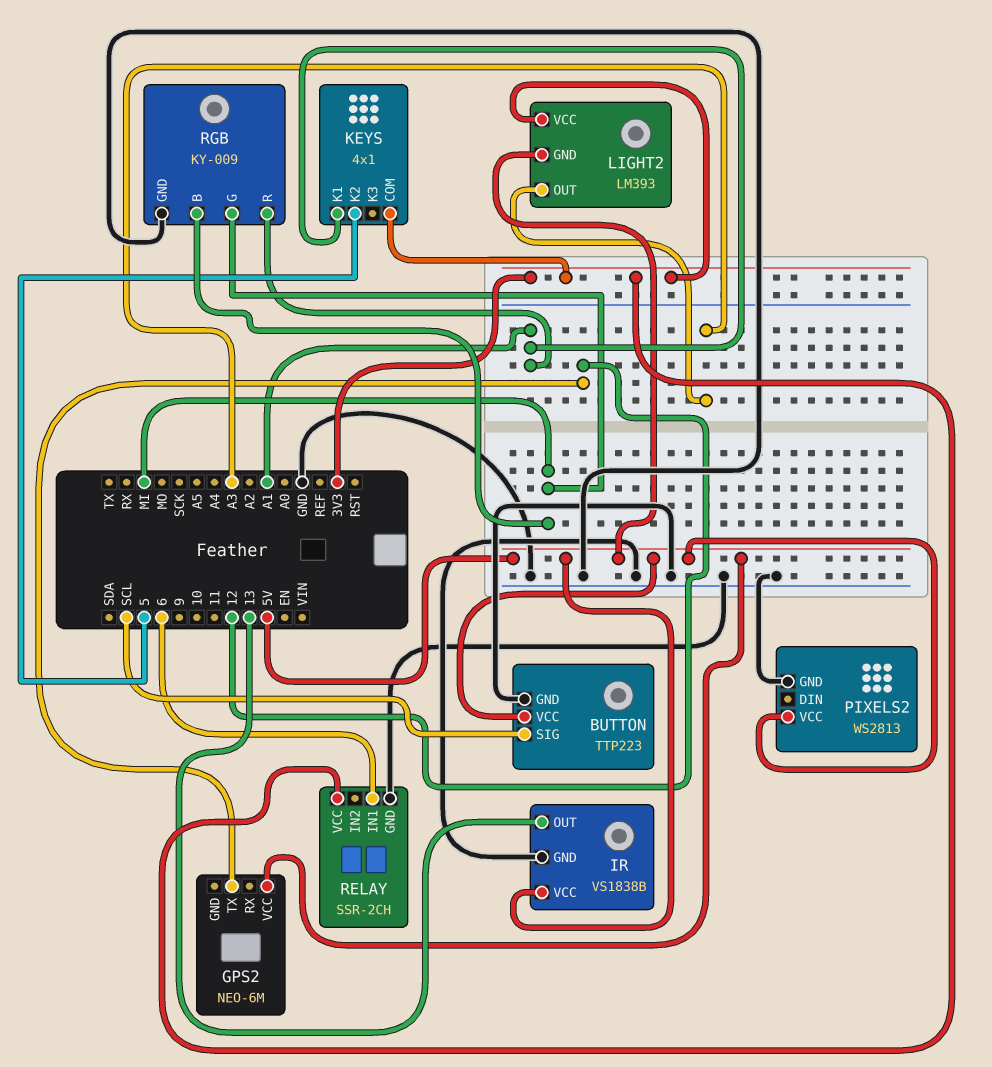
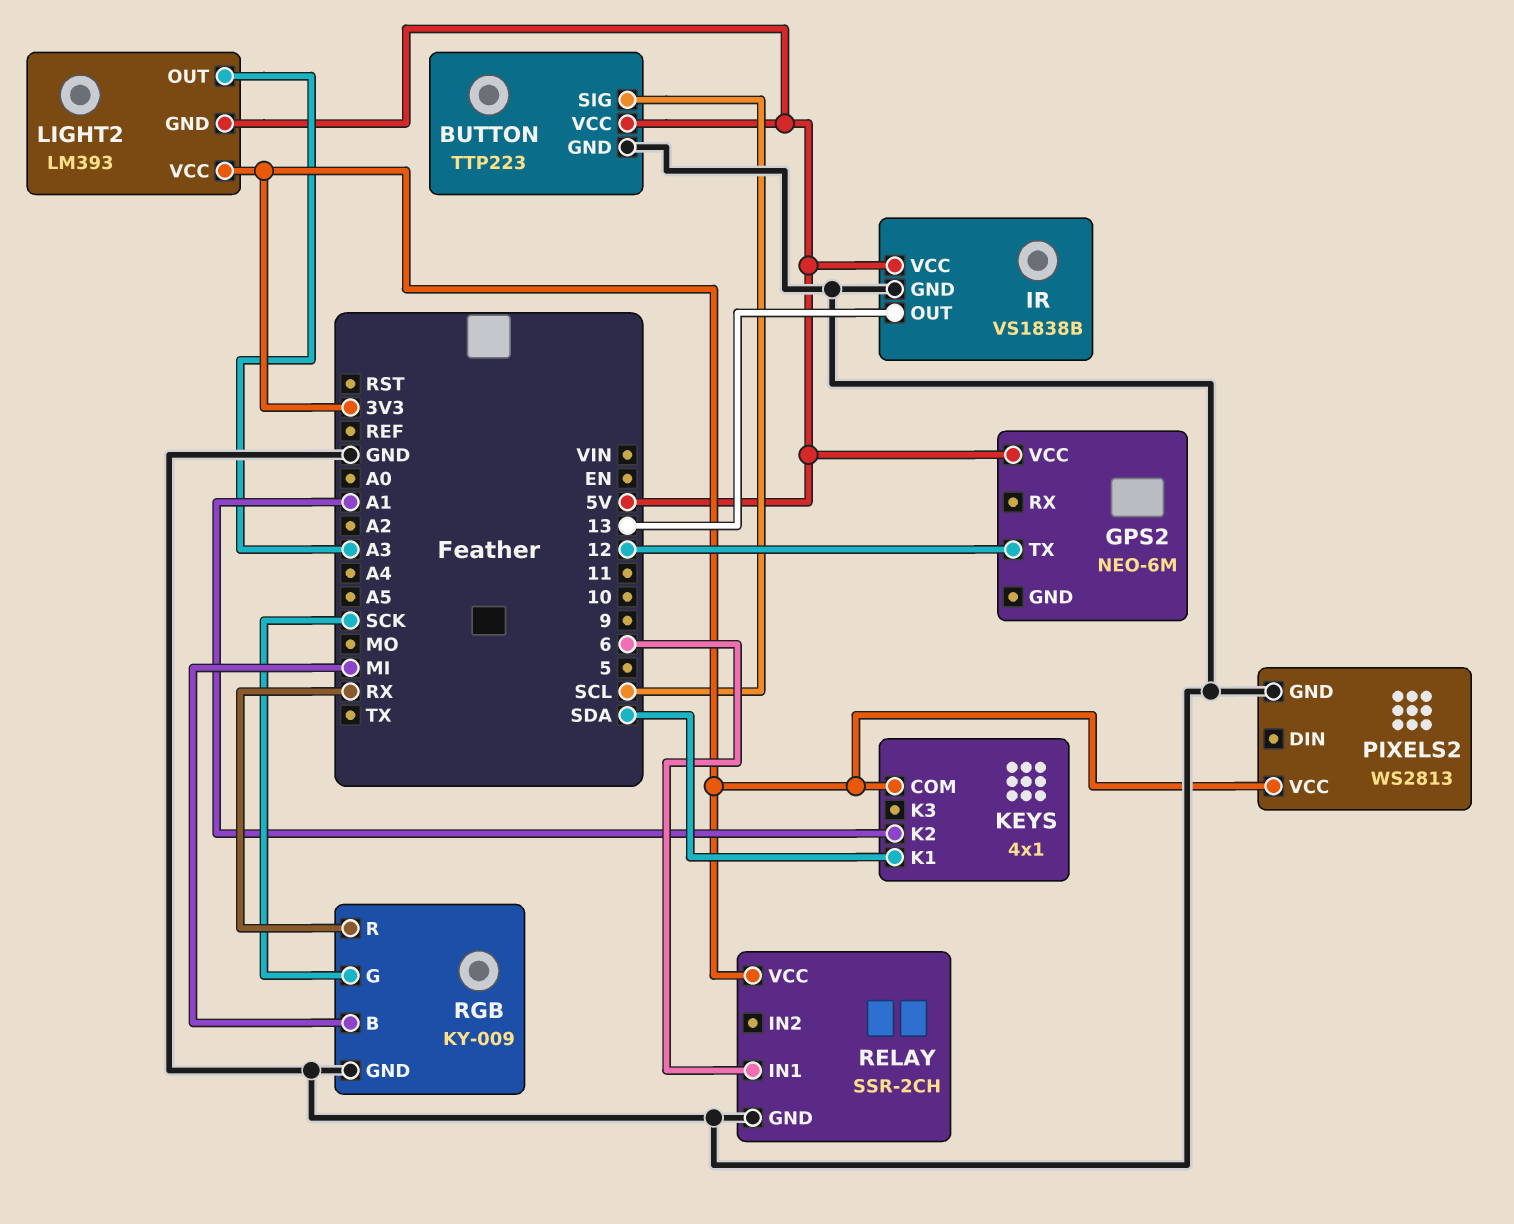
KEYS pin K1: A1 -> SDA
KEYS pin K2: 5 -> A1
PIXELS2 pin VCC: 5V -> 3V3
RGB pin G: MI -> SCK
RGB pin R: A1 -> RX

